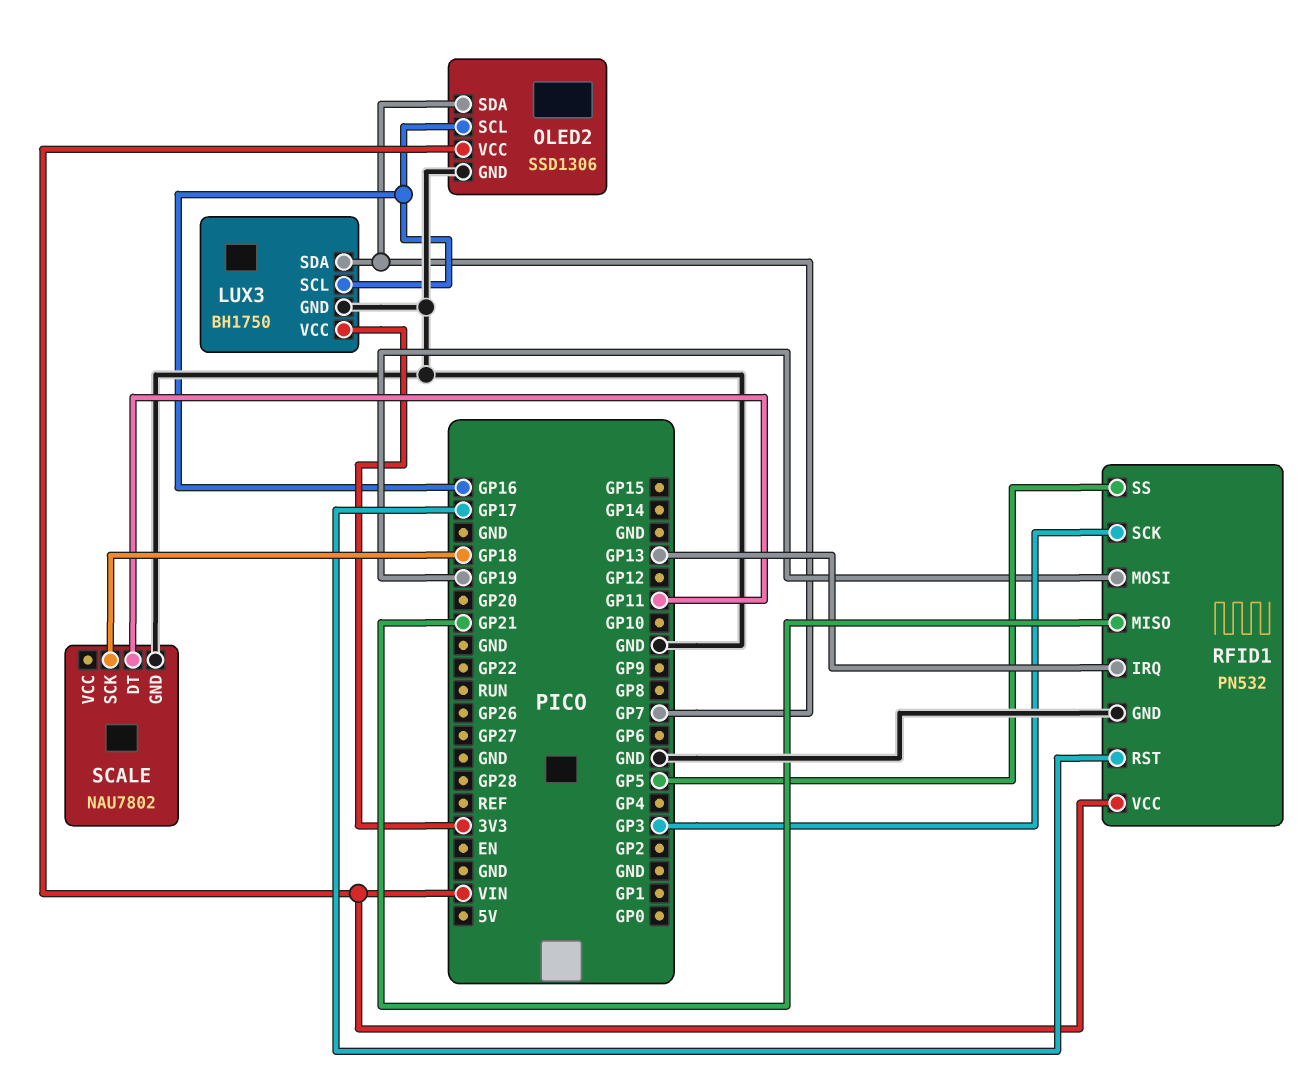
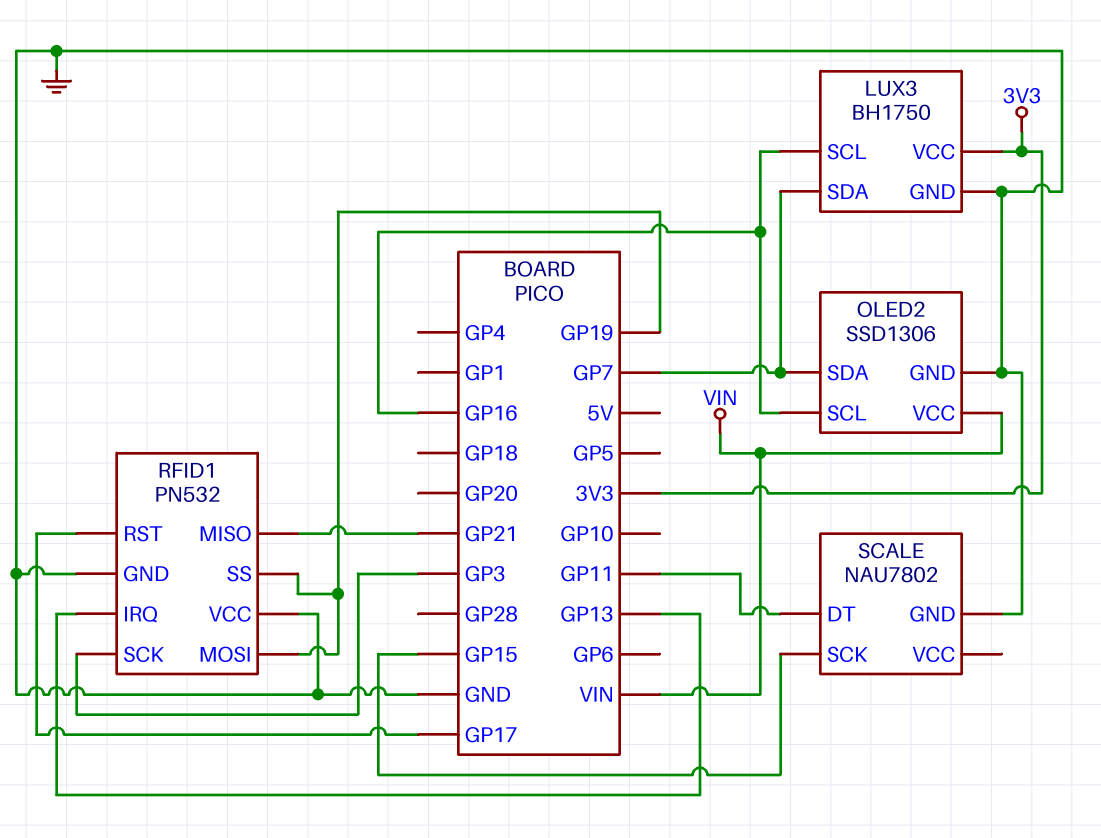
RFID1 pin SS: GP5 -> GP19
RFID1 pin VCC: VIN -> GND
SCALE pin SCK: GP18 -> GP15

